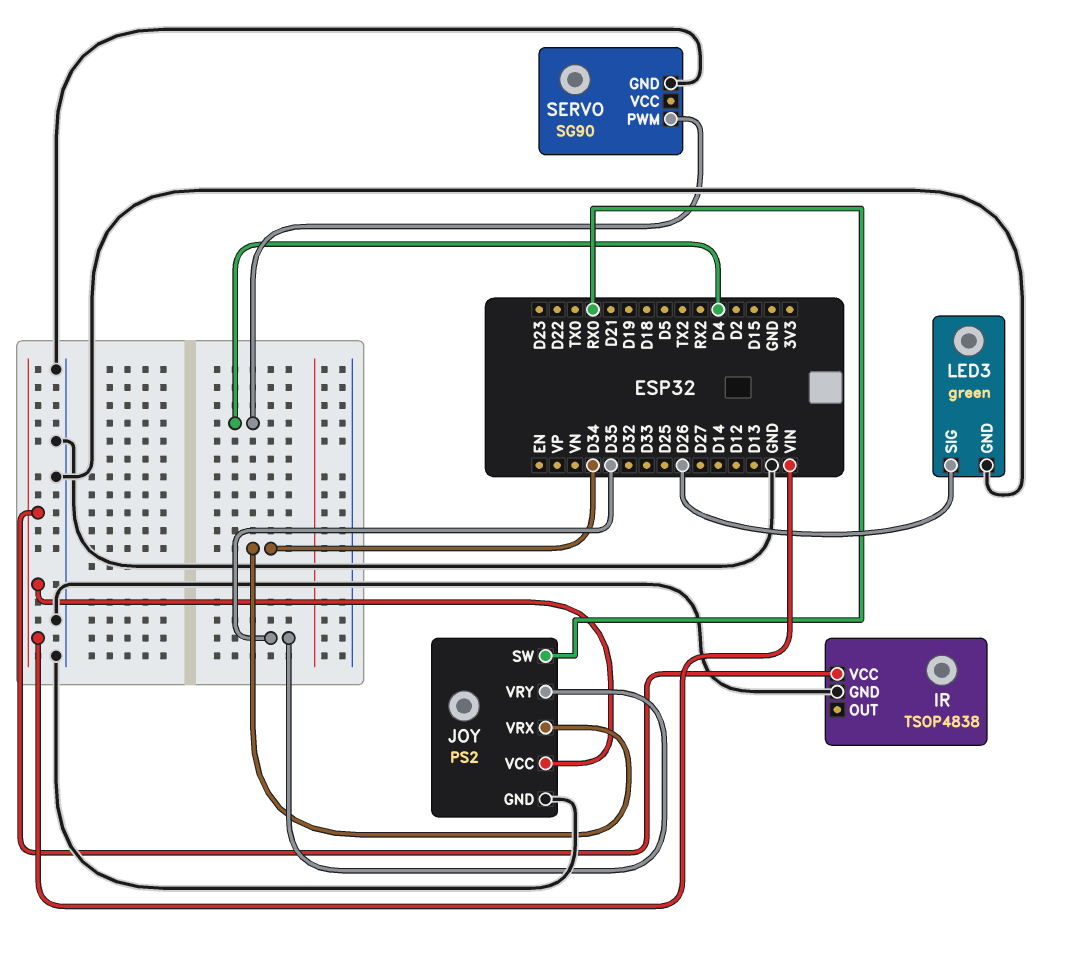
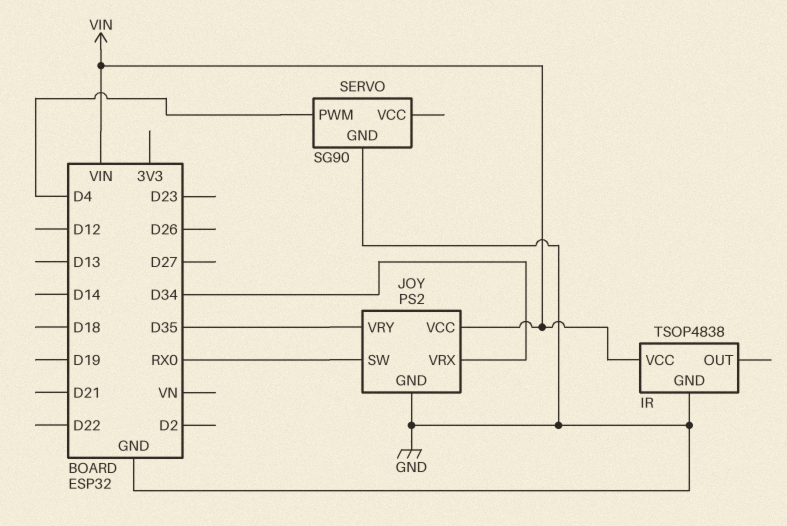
LED3: green -> none
LED3 pin GND: GND -> none
LED3 pin SIG: D26 -> none

